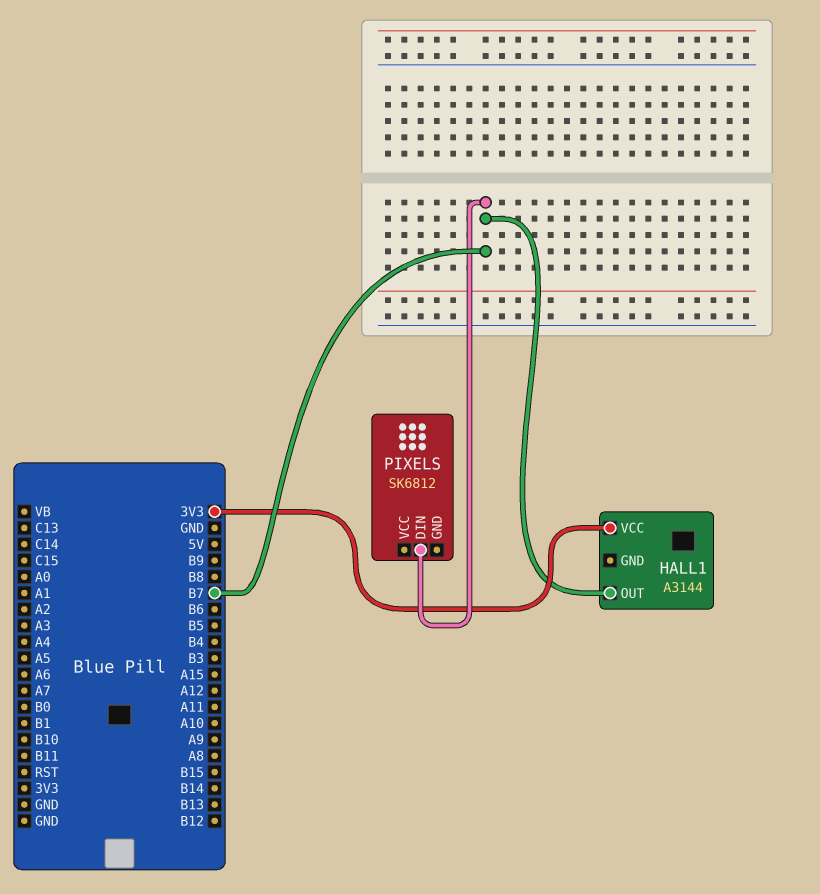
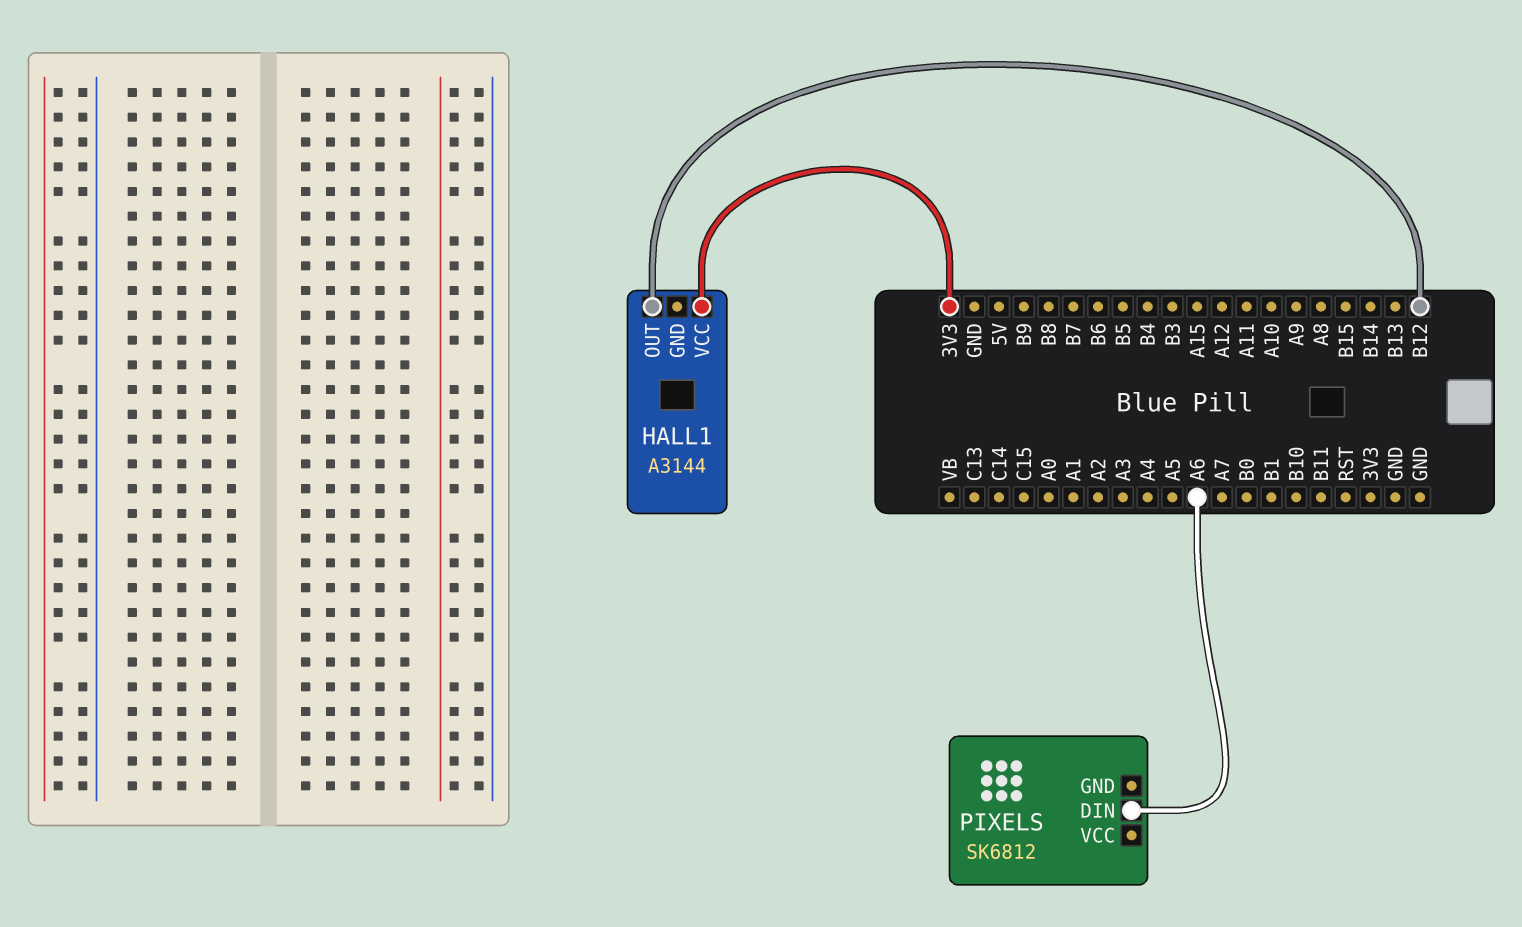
HALL1 pin OUT: B7 -> B12
PIXELS pin DIN: B7 -> A6

